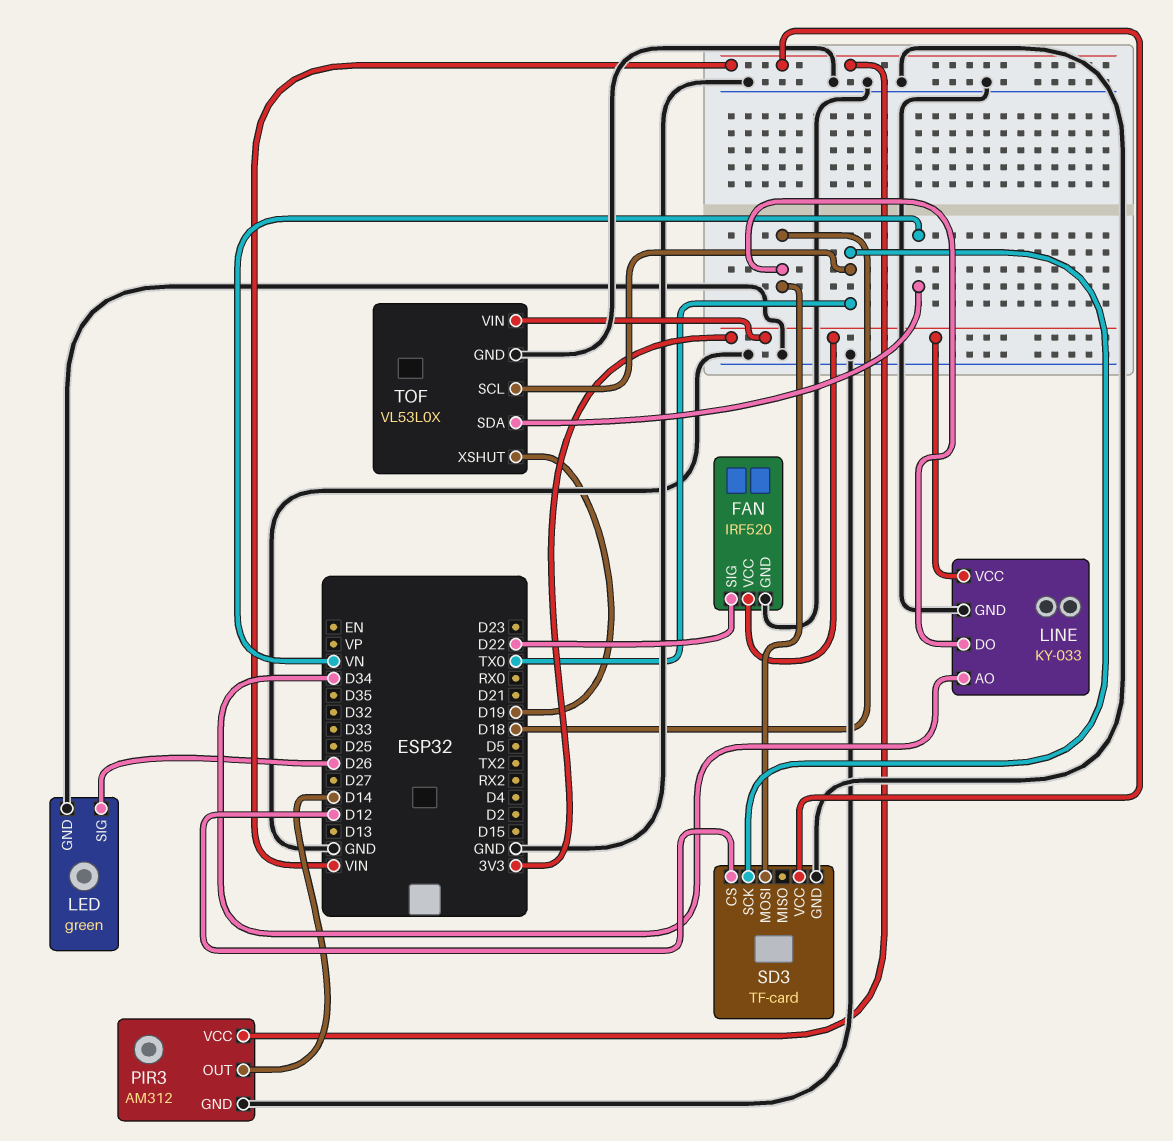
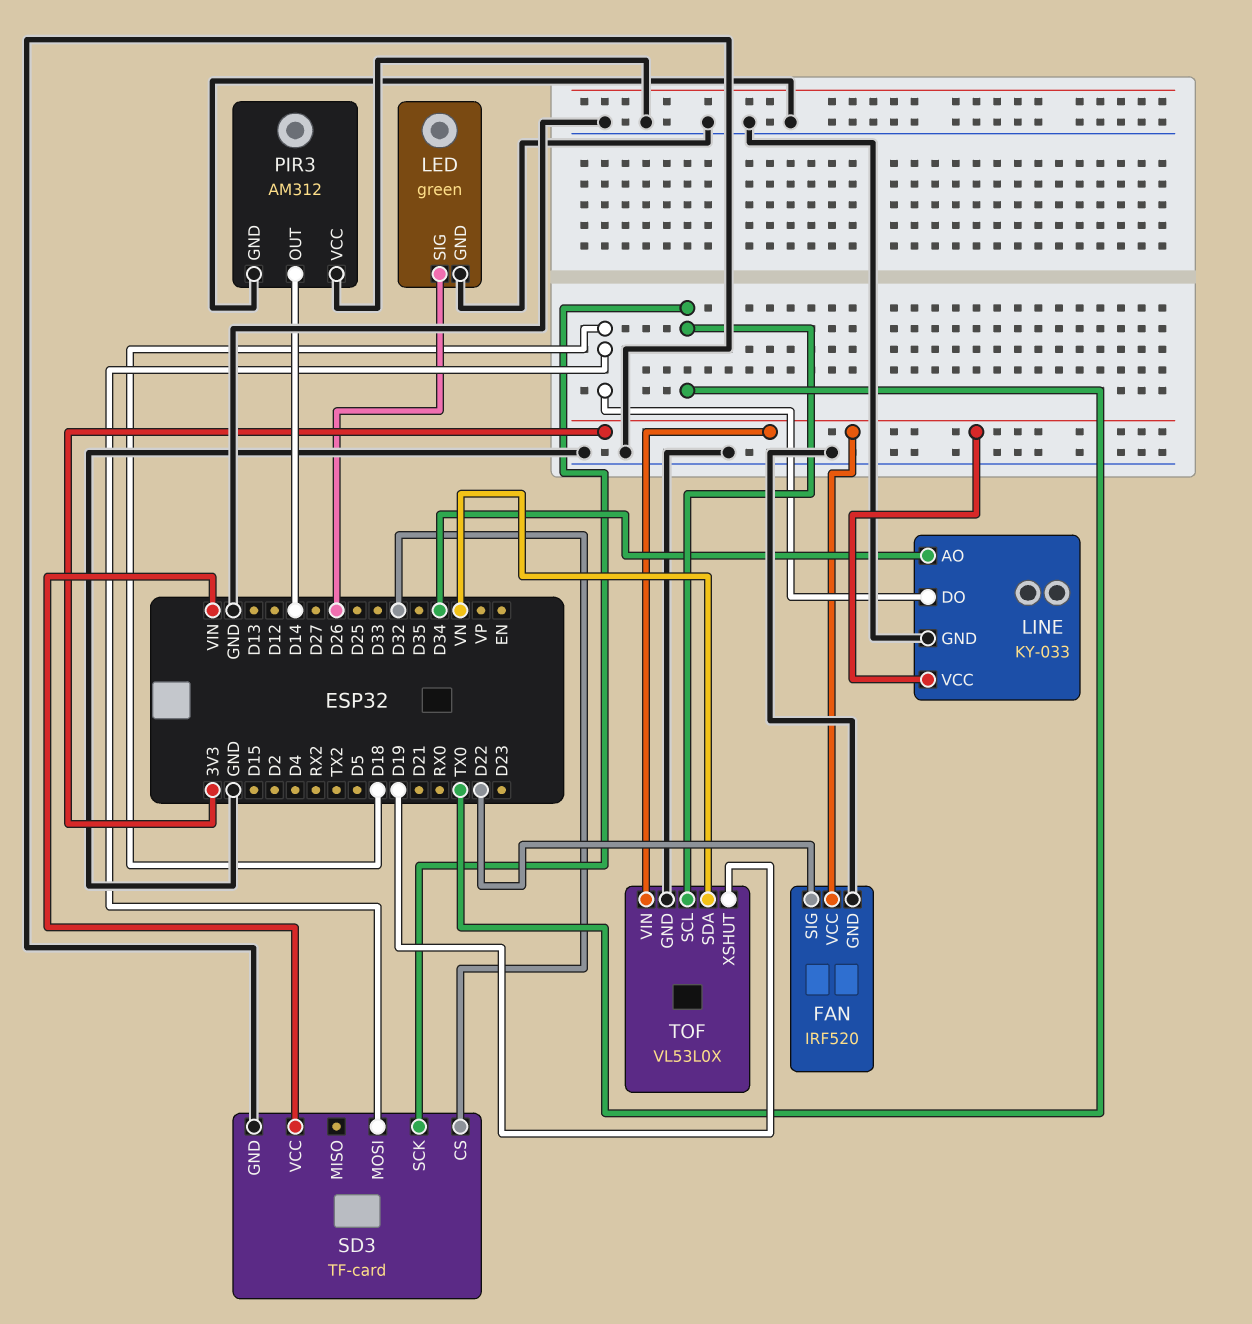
PIR3 pin VCC: VIN -> GND
SD3 pin CS: D12 -> D32

